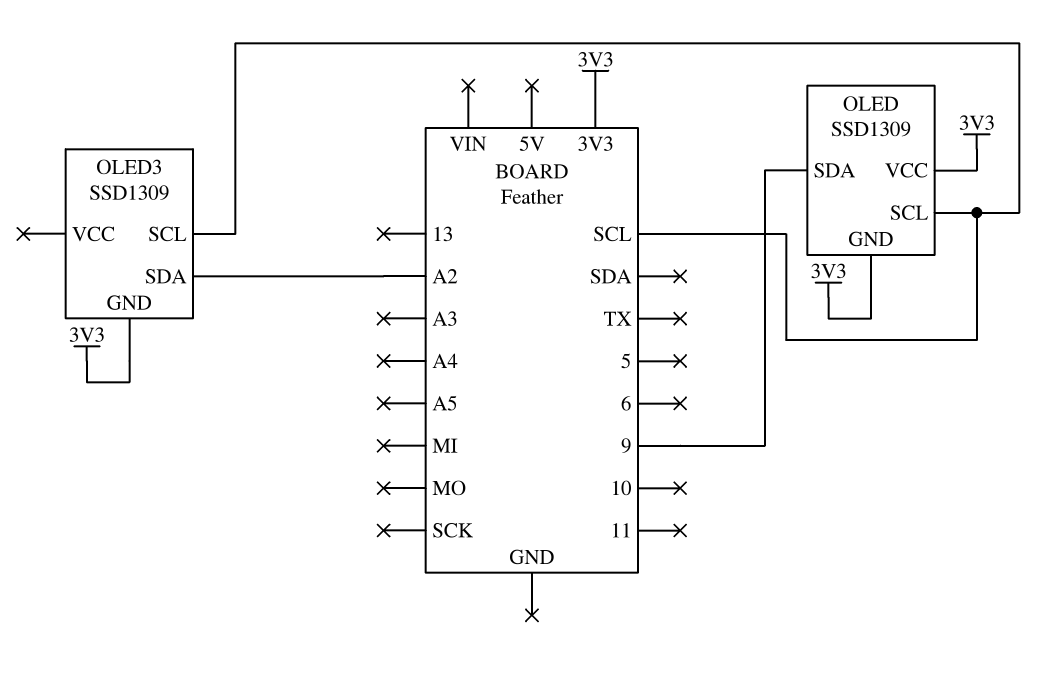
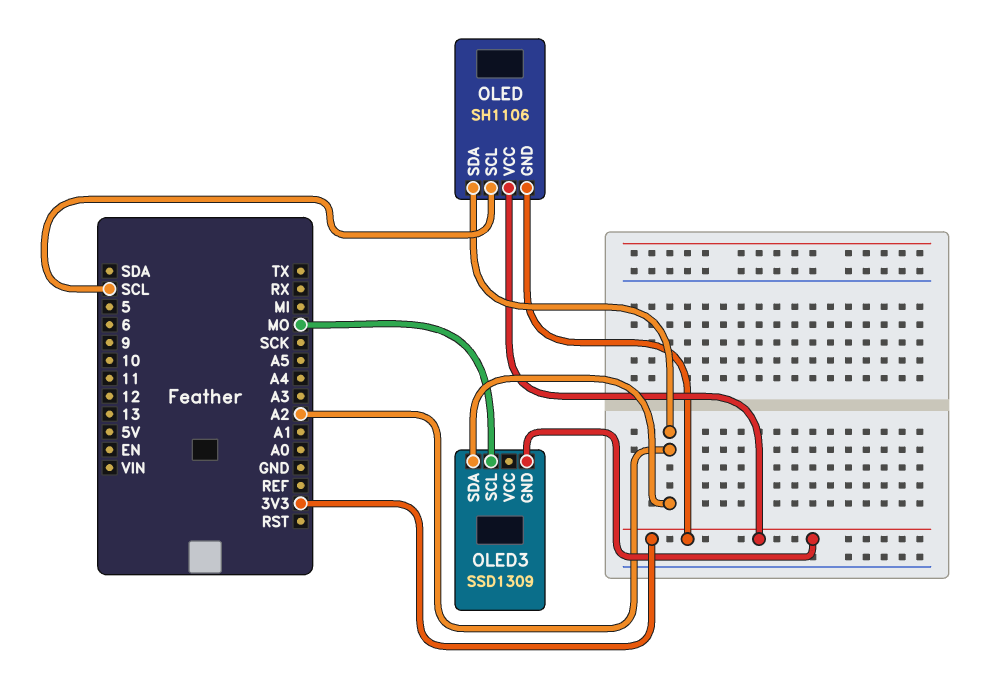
OLED: SSD1309 -> SH1106
OLED pin SDA: 9 -> A2
OLED3 pin SCL: SCL -> MO

